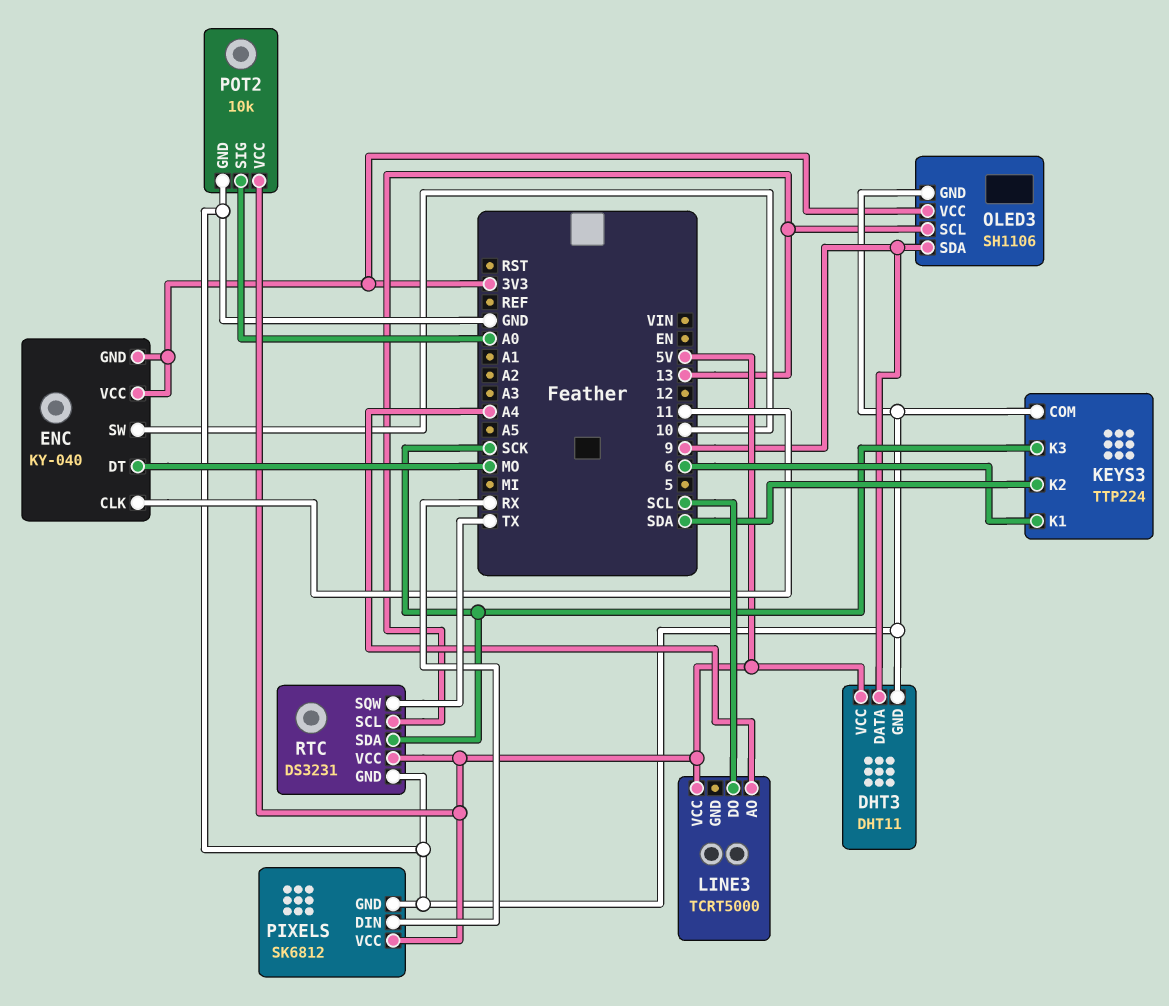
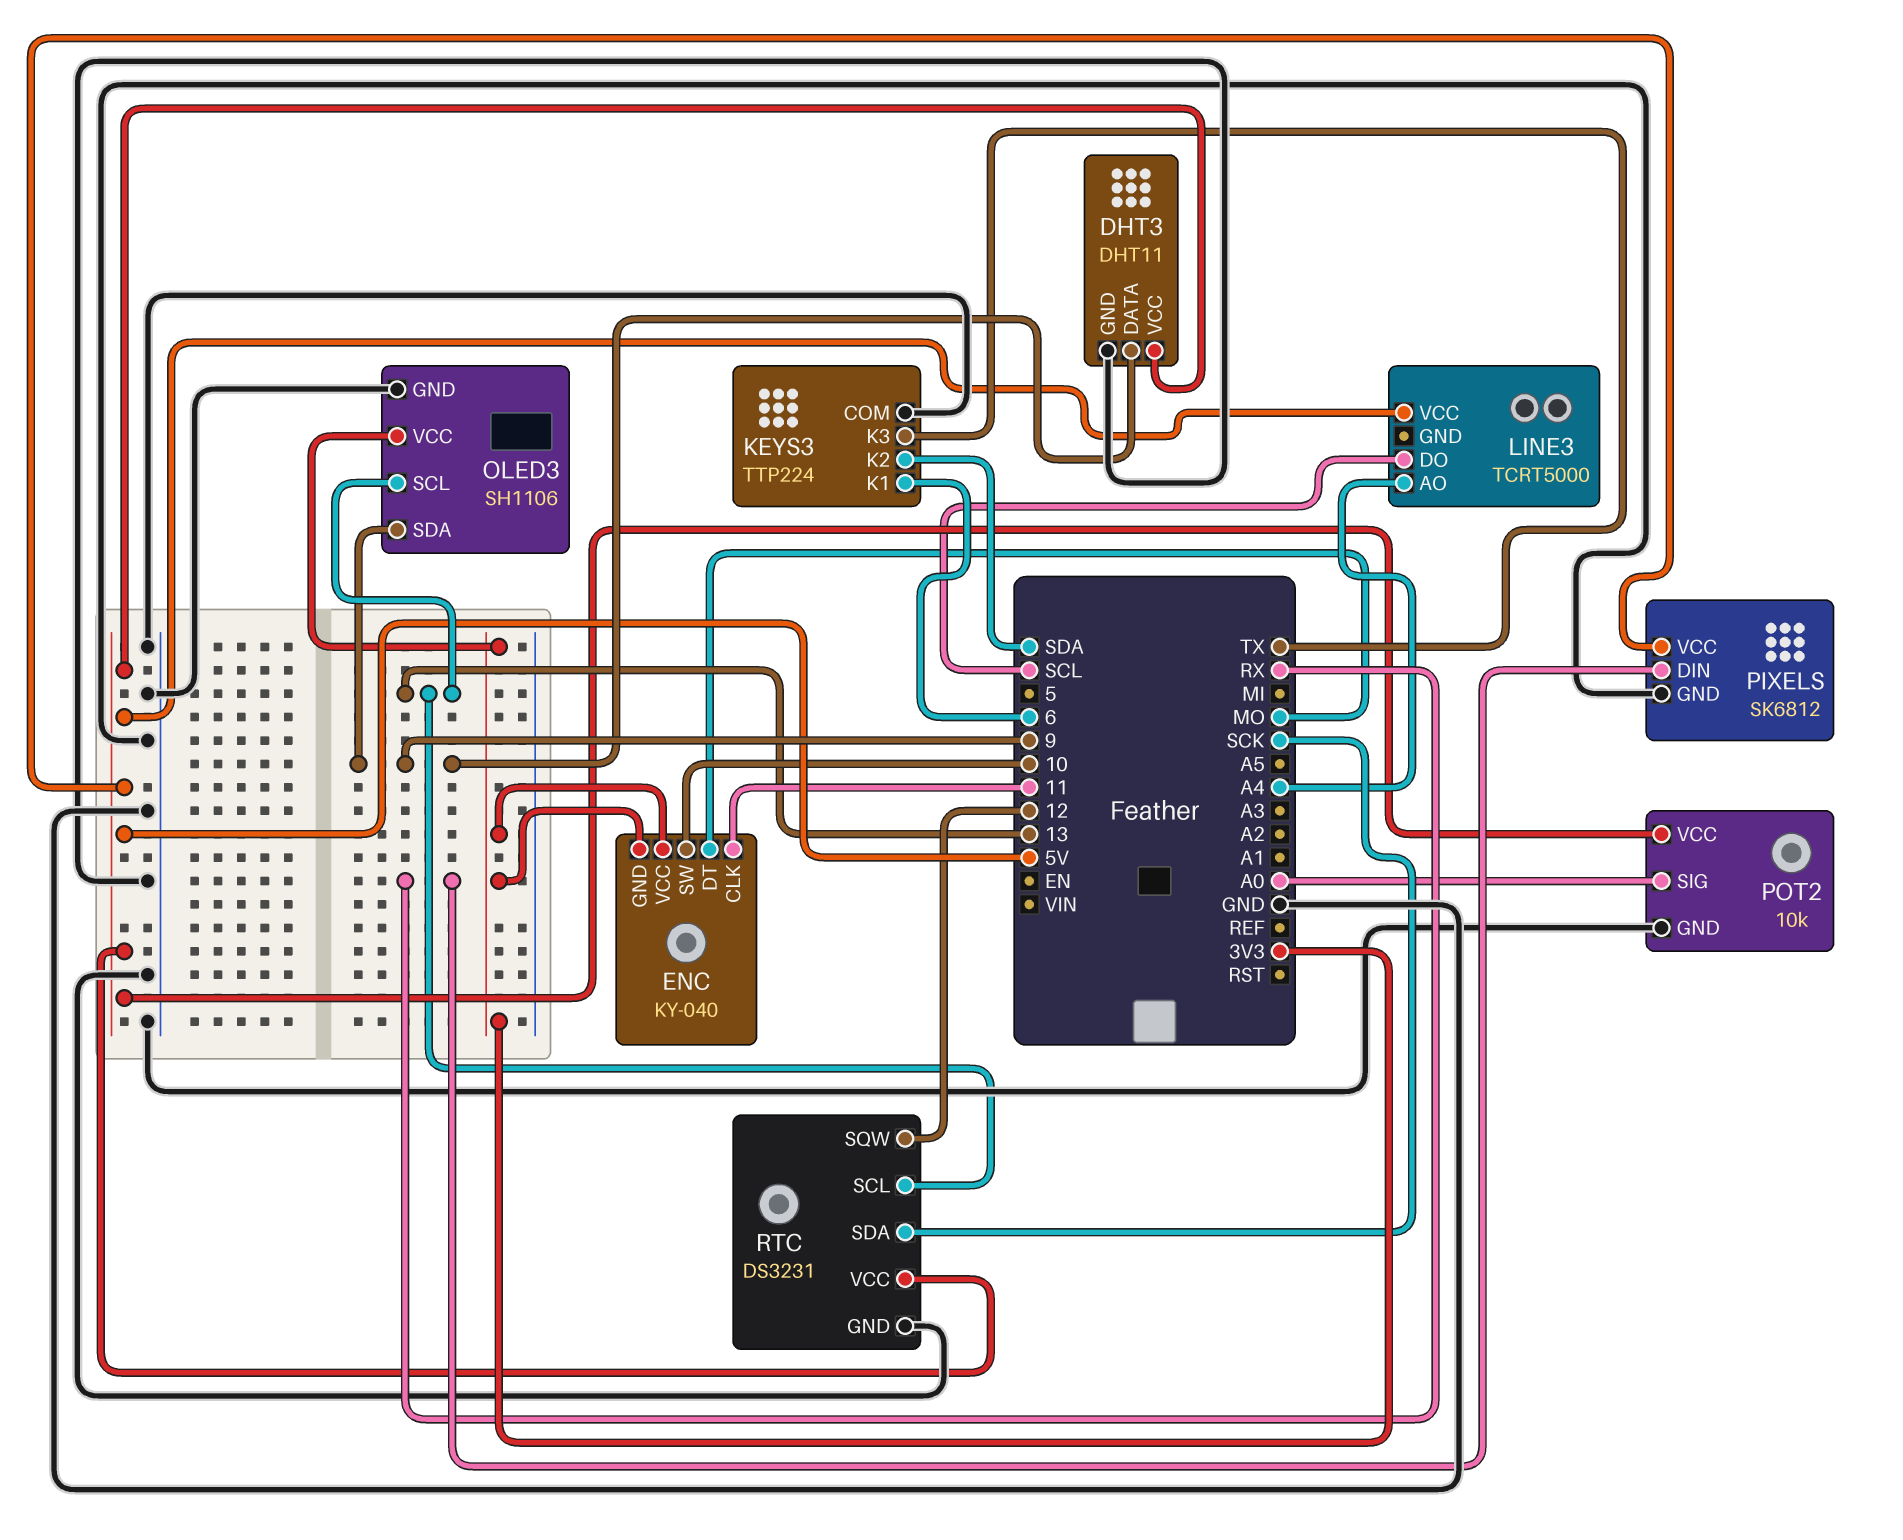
KEYS3 pin K3: SCK -> TX
RTC pin SQW: TX -> 12

